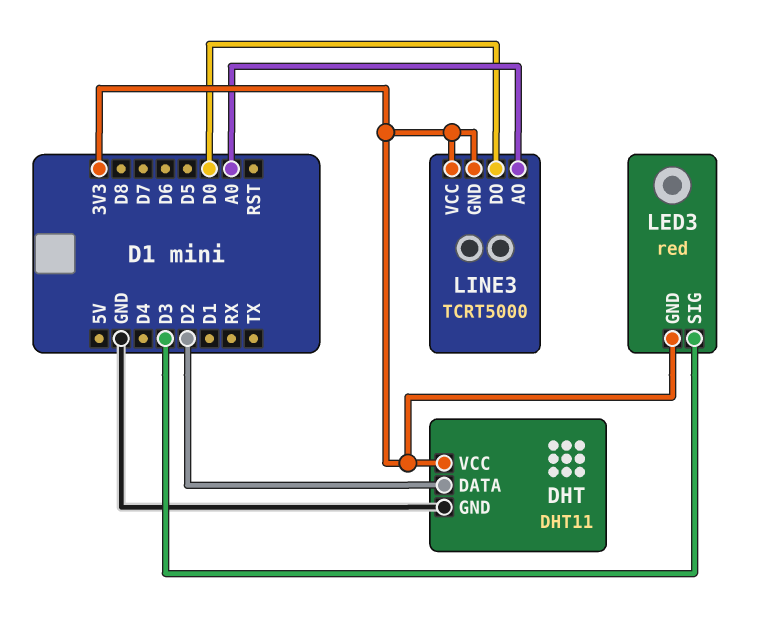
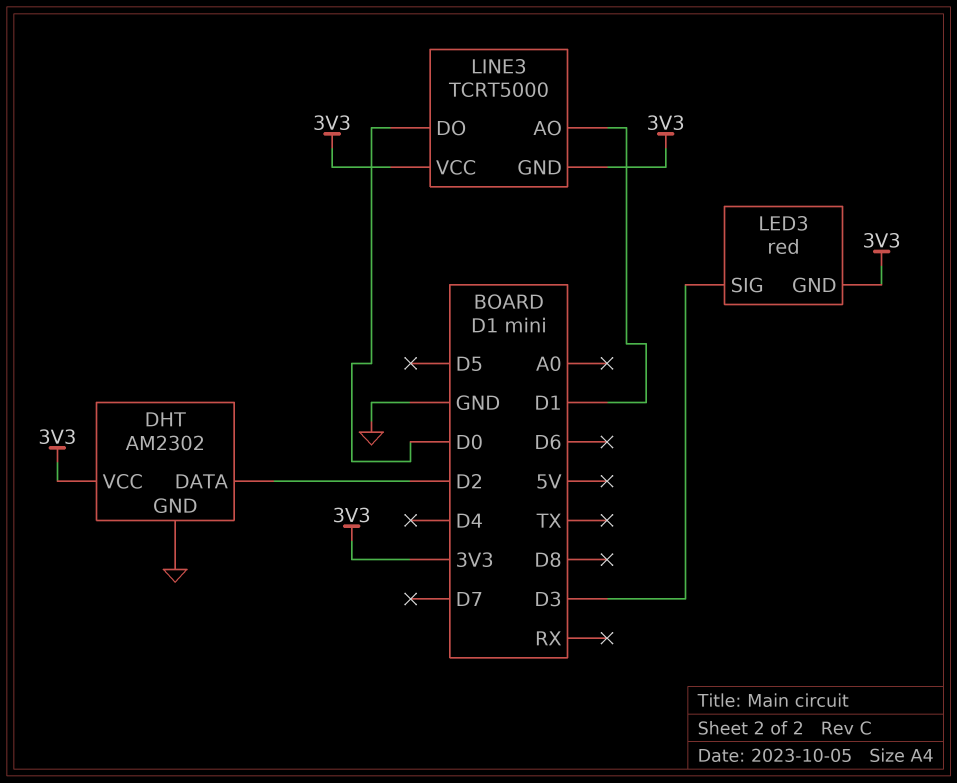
DHT: DHT11 -> AM2302
LINE3 pin AO: A0 -> D1

